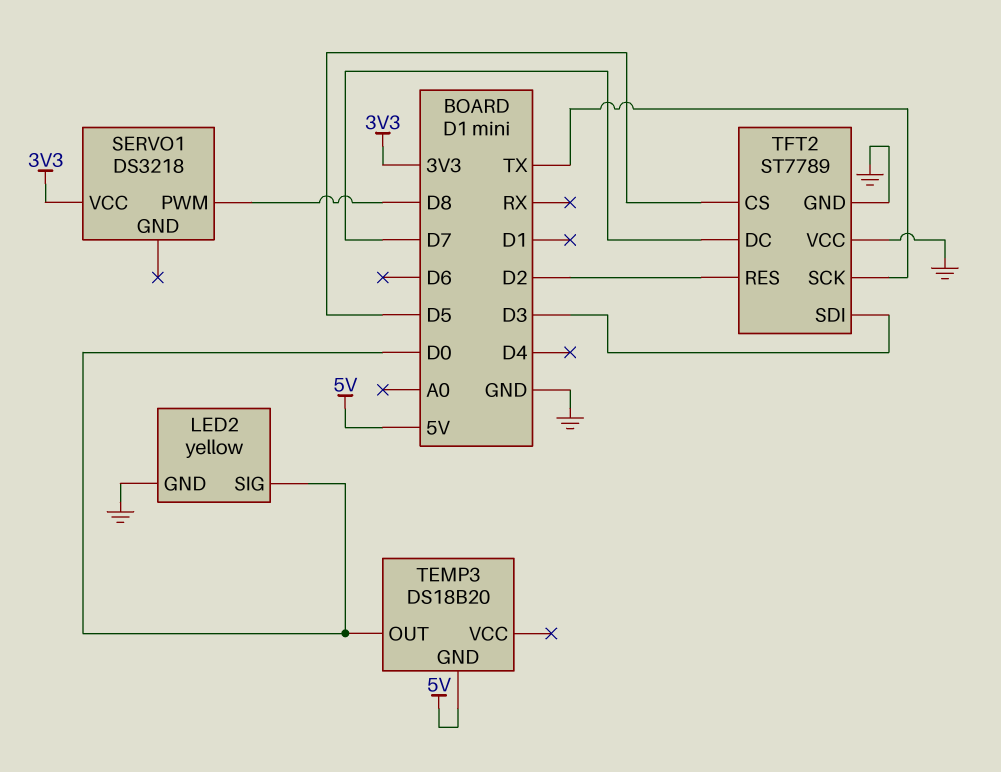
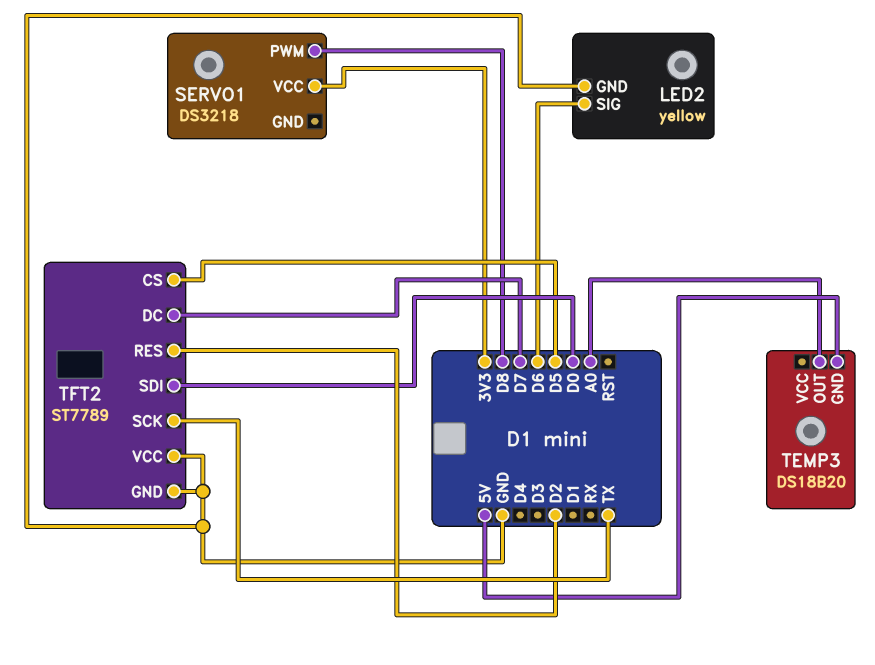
LED2 pin SIG: D0 -> D6
TEMP3 pin OUT: D0 -> A0
TFT2 pin SDI: D3 -> D0

